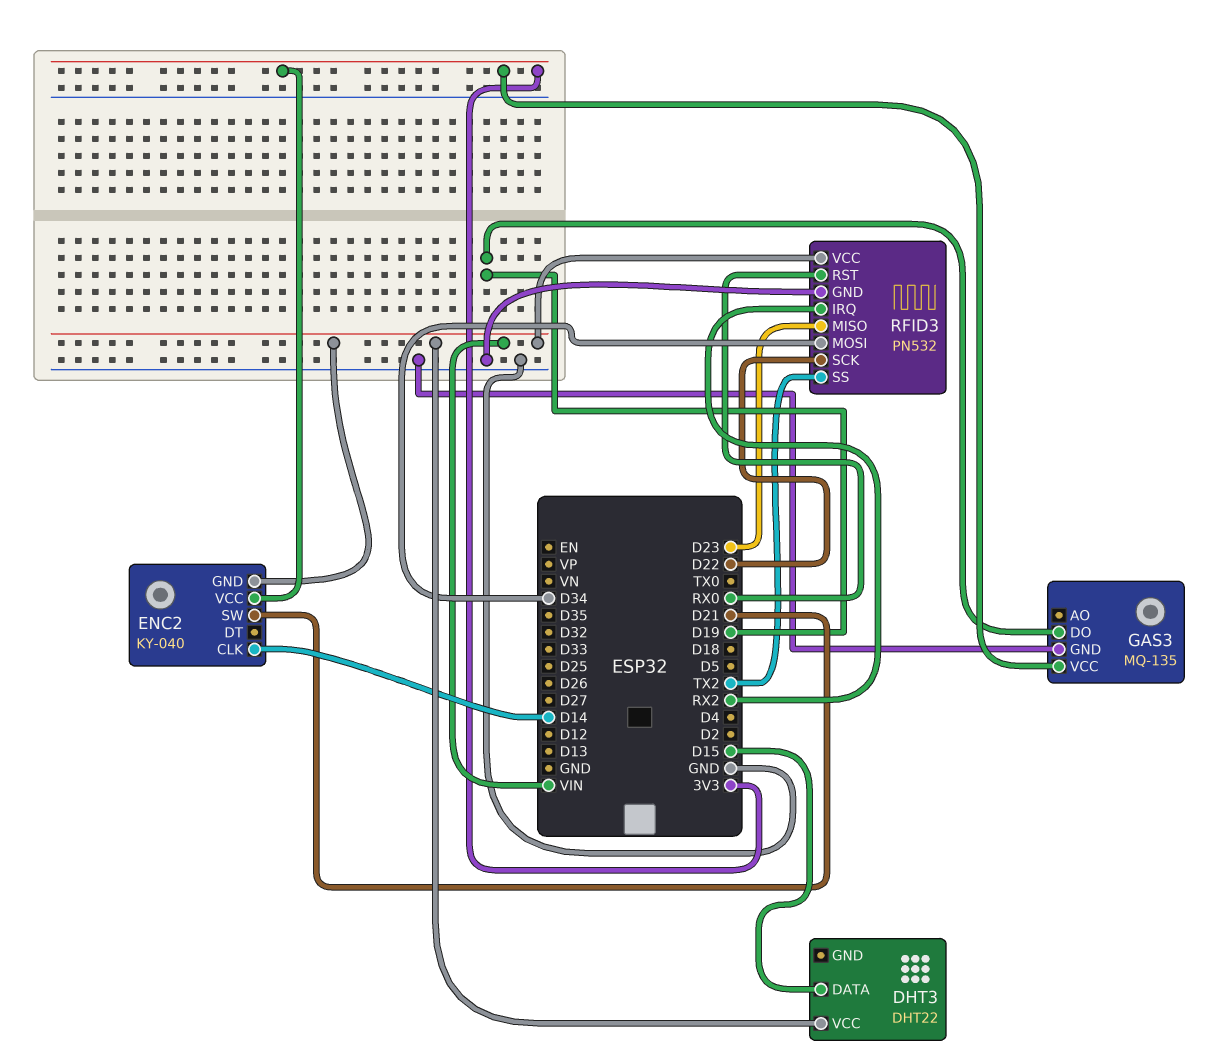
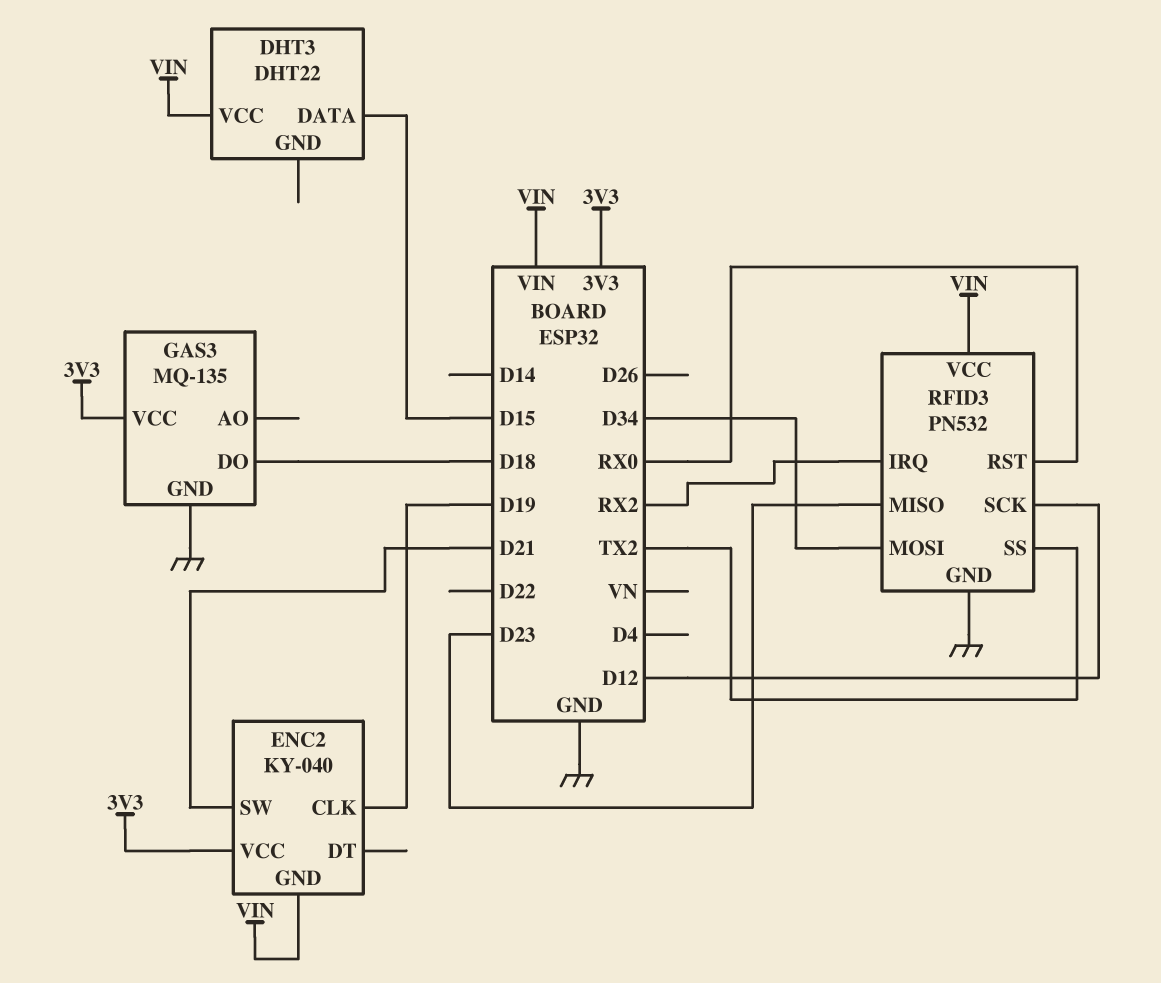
ENC2 pin CLK: D14 -> D19
GAS3 pin DO: D19 -> D18
RFID3 pin SCK: D22 -> D12

